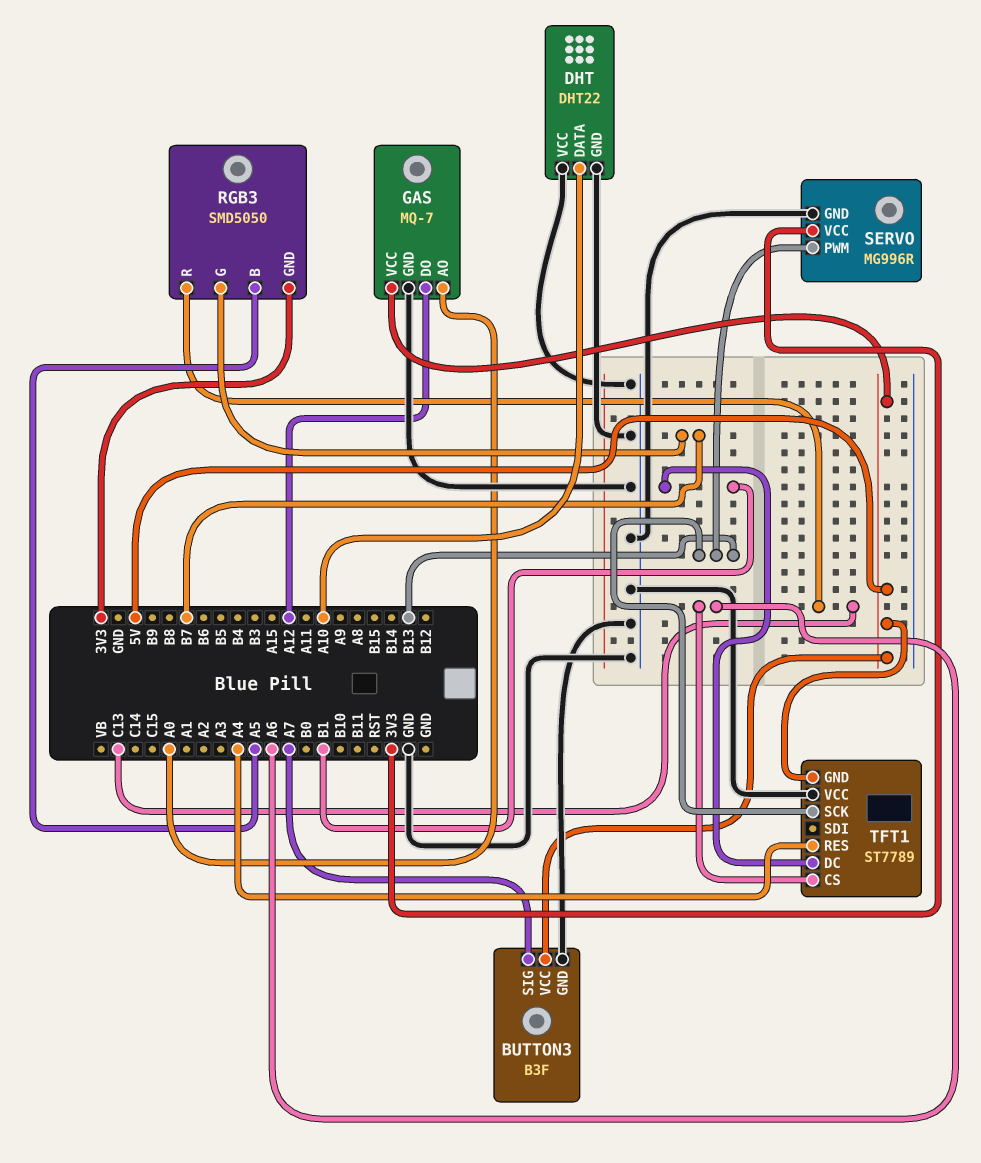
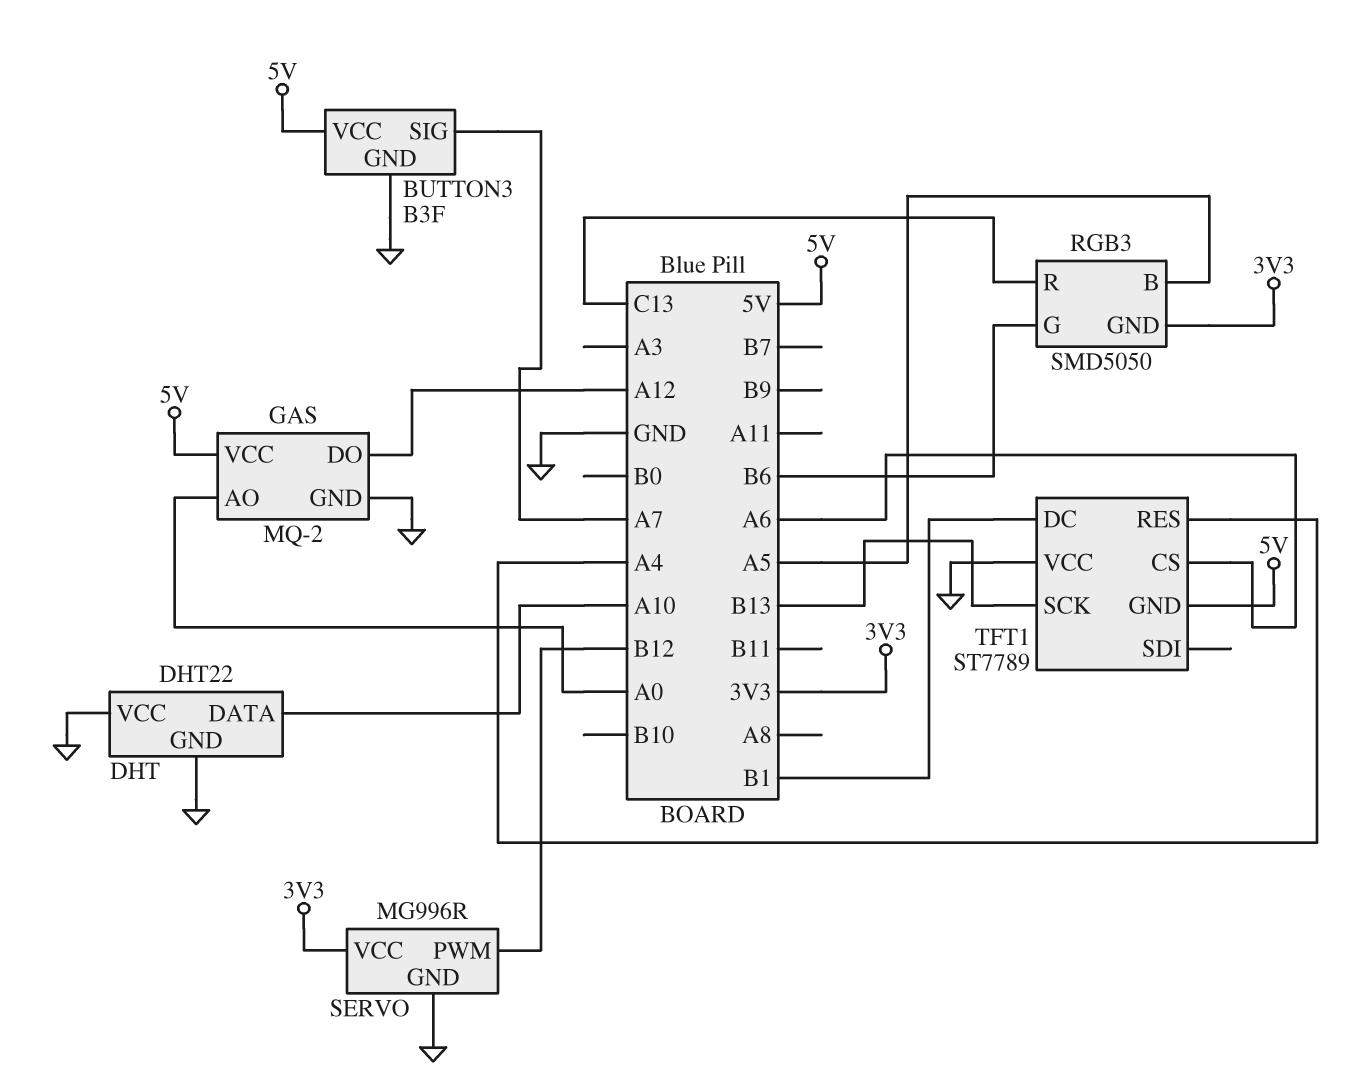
GAS: MQ-7 -> MQ-2
RGB3 pin G: B7 -> B6
SERVO pin PWM: B13 -> B12

